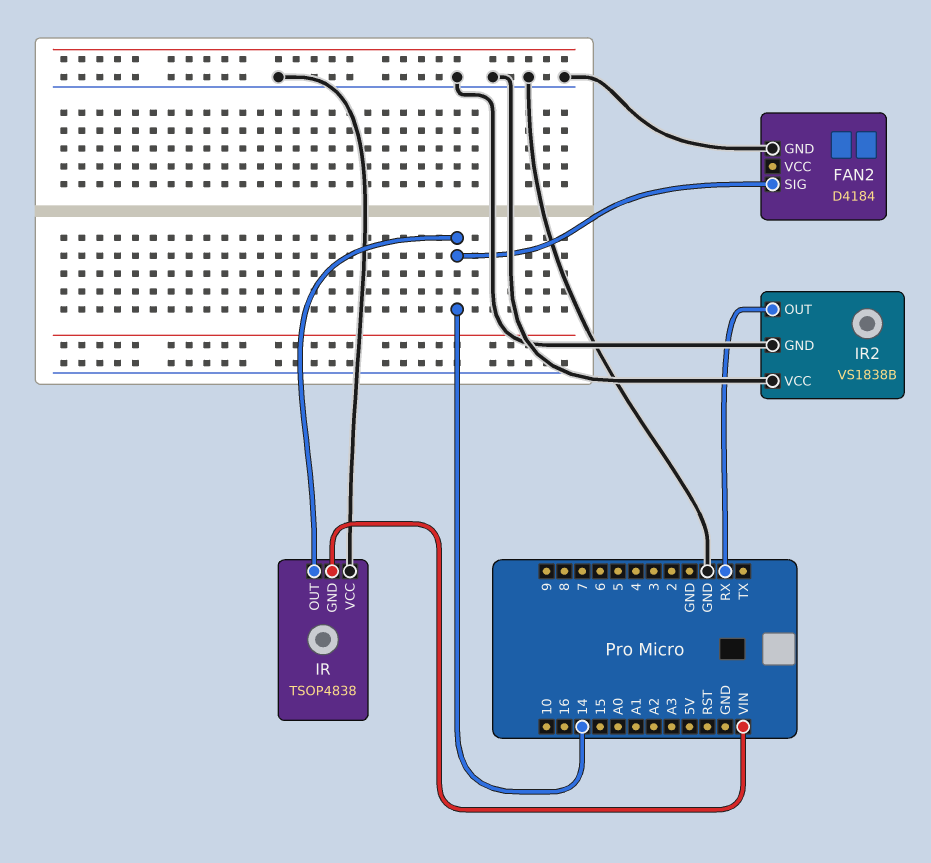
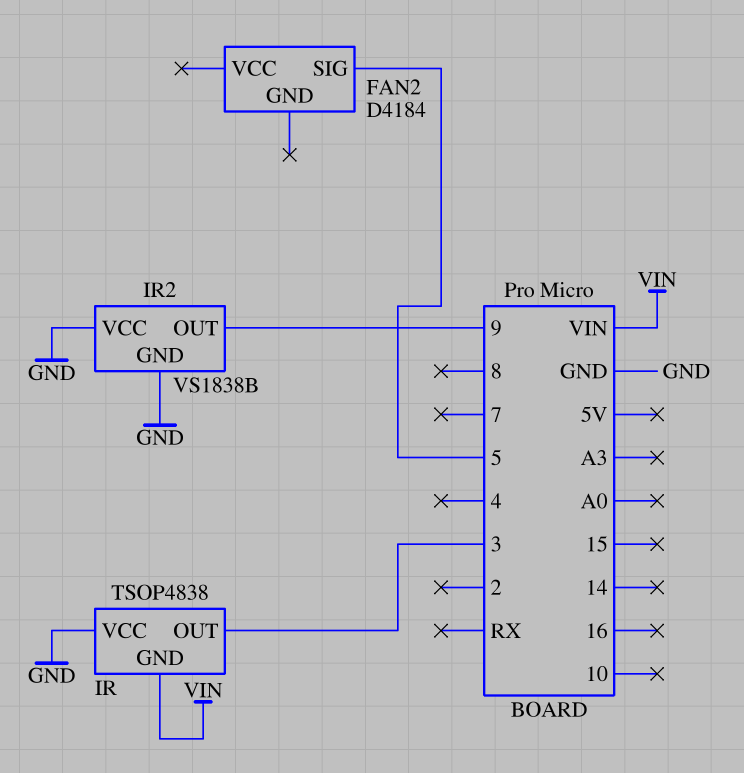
FAN2 pin GND: GND -> none
FAN2 pin SIG: 14 -> 5
IR pin OUT: 14 -> 3
IR2 pin OUT: RX -> 9

